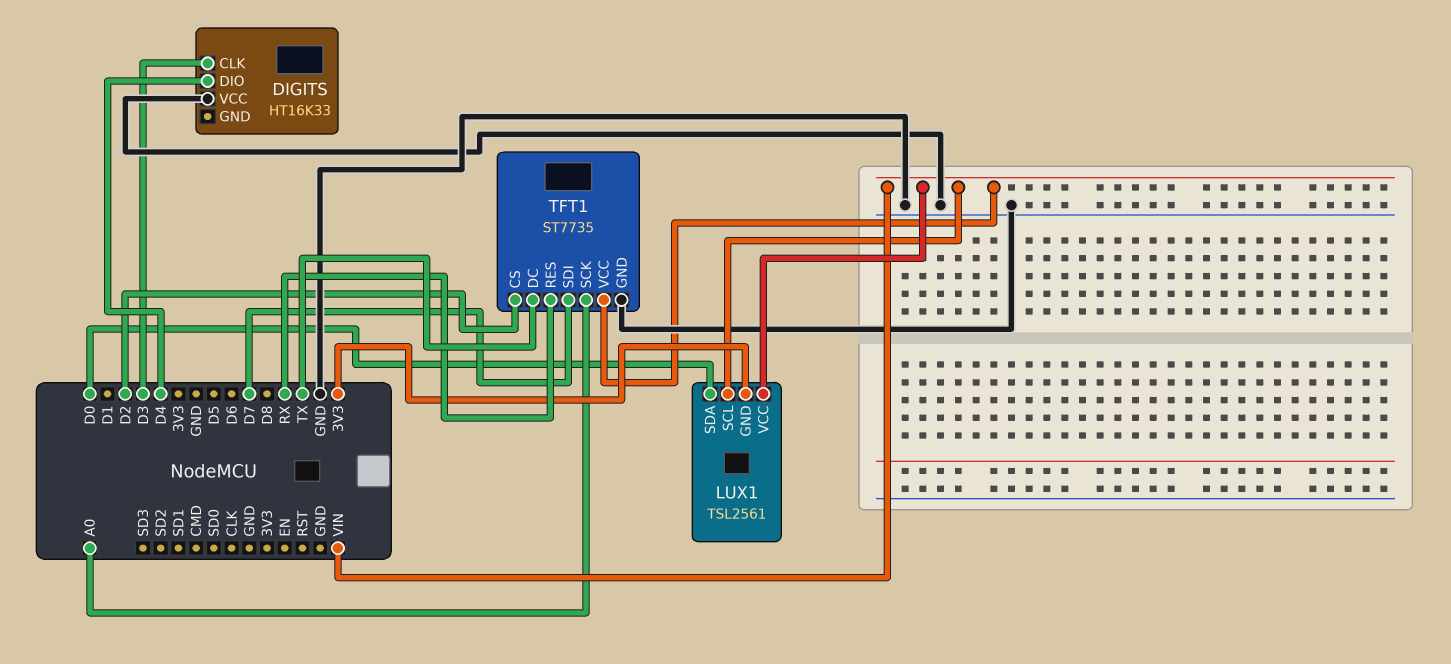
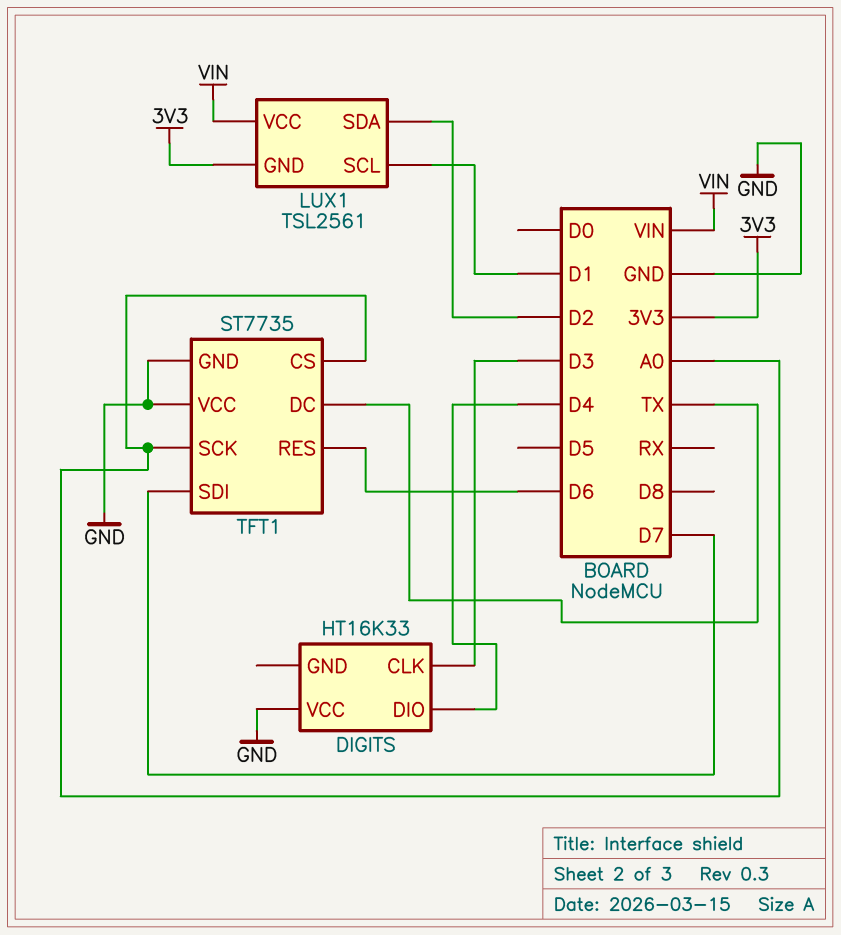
LUX1 pin SCL: VIN -> D1
LUX1 pin SDA: D0 -> D2
TFT1 pin CS: D2 -> A0
TFT1 pin RES: RX -> D6
TFT1 pin VCC: VIN -> GND

